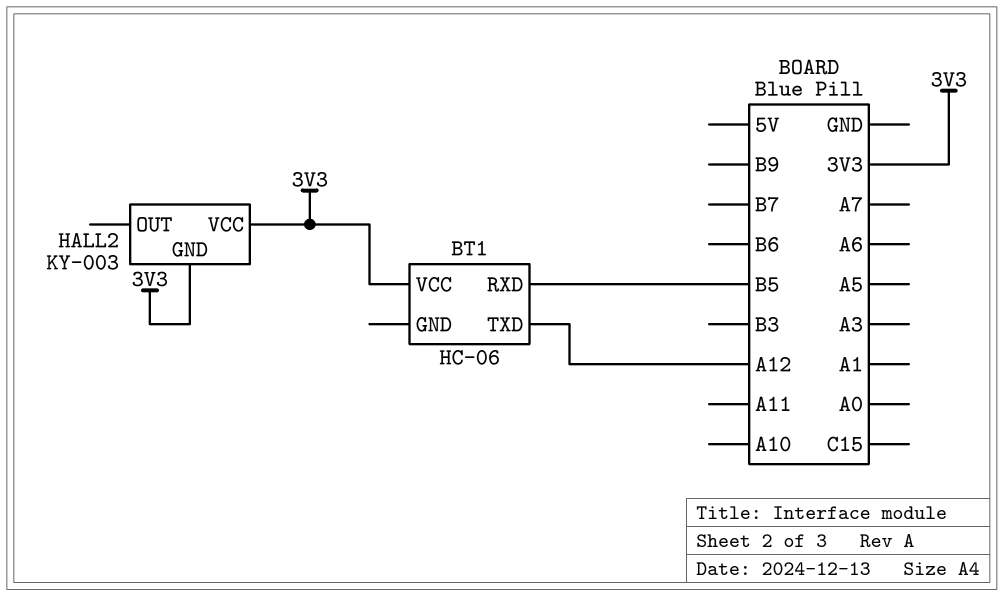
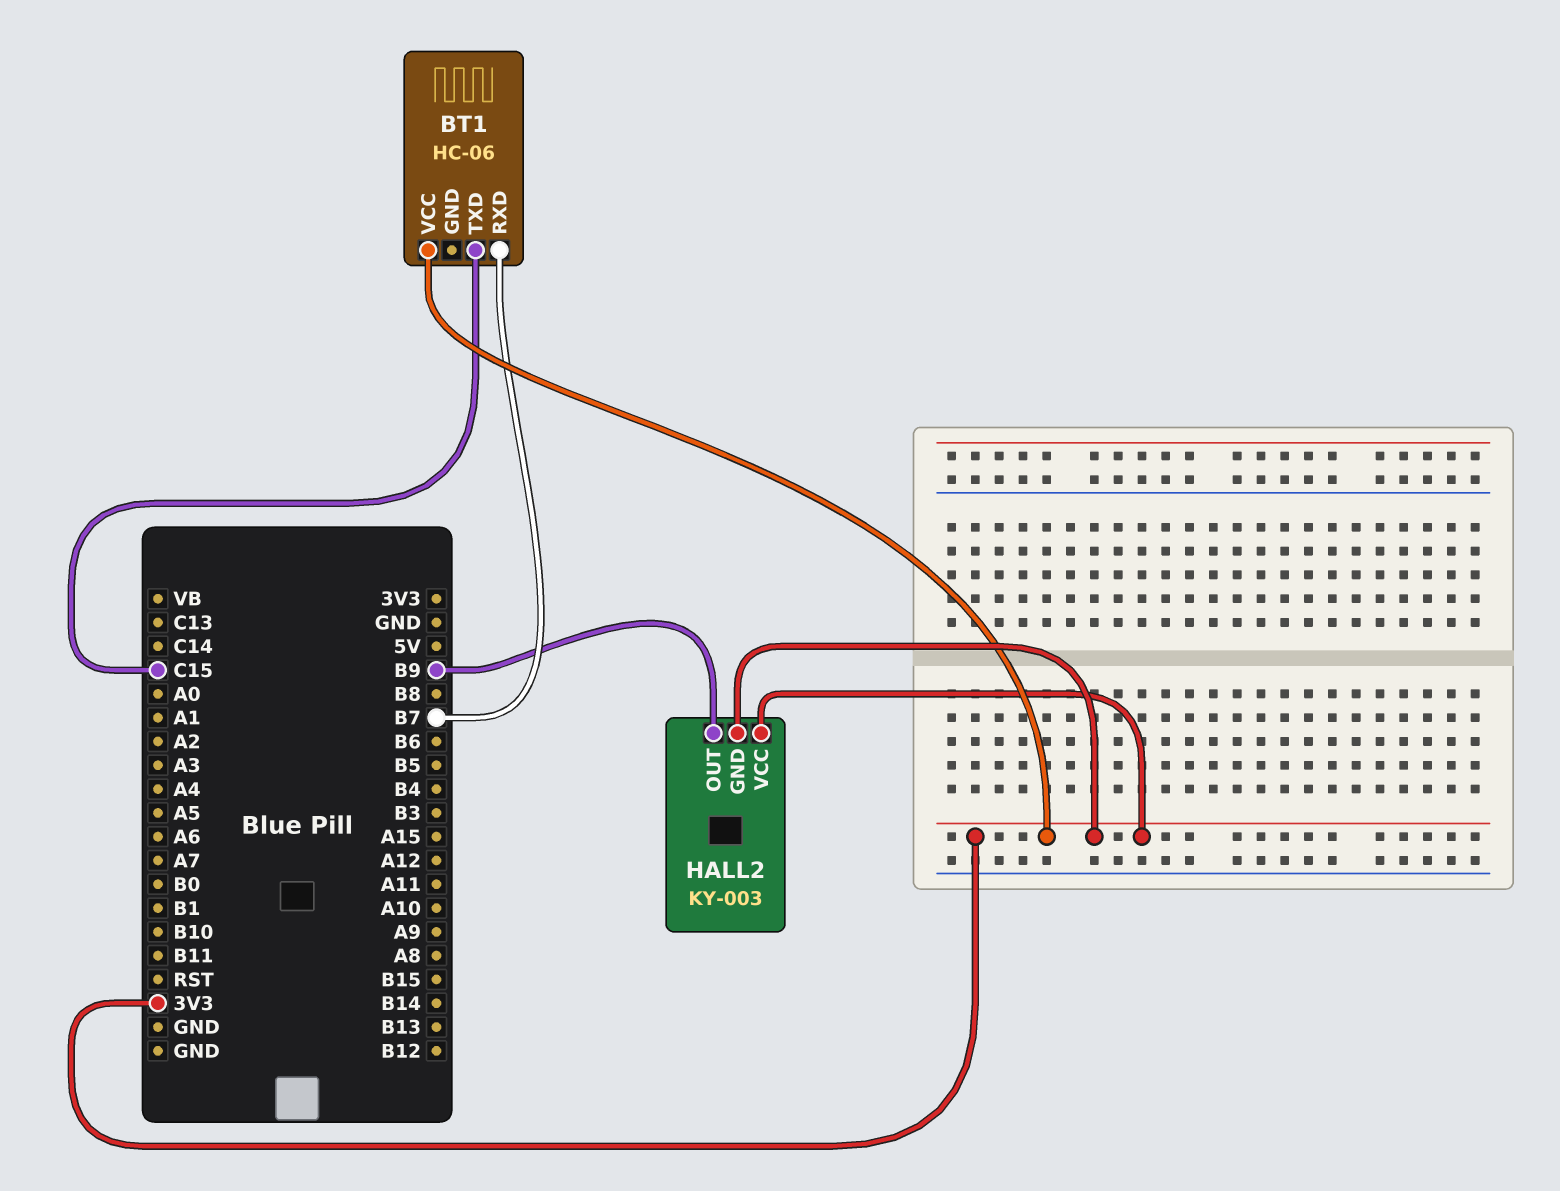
BT1 pin RXD: B5 -> B7
BT1 pin TXD: A12 -> C15
HALL2 pin OUT: none -> B9

